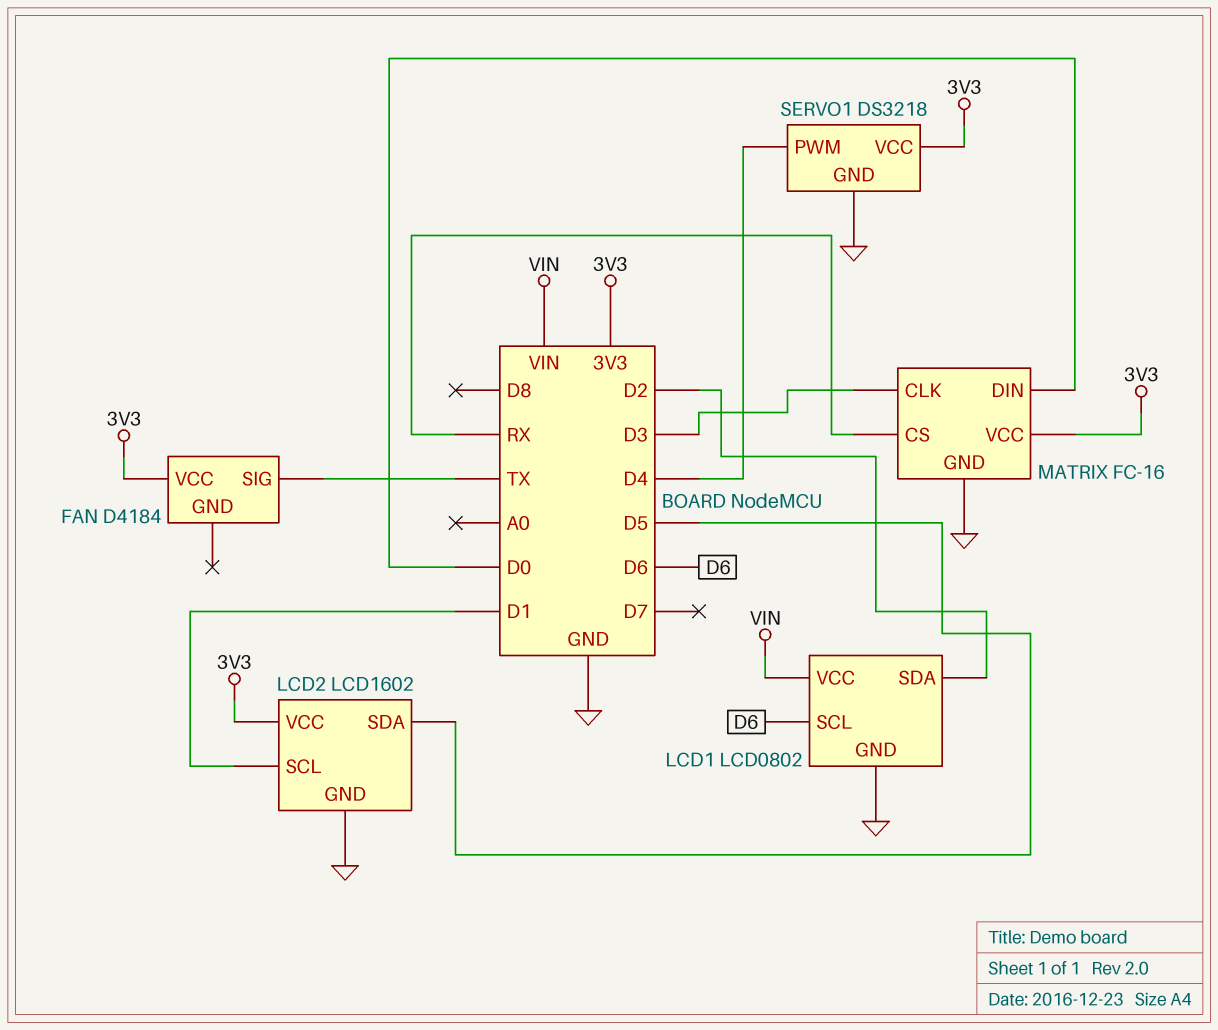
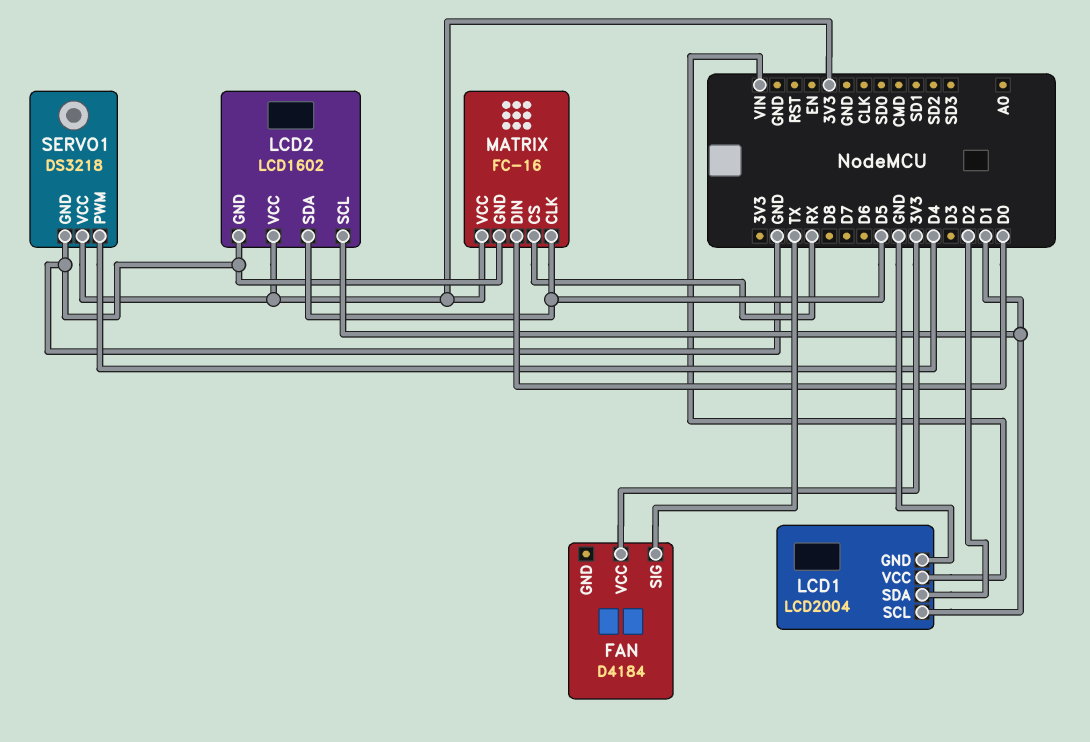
LCD1: LCD0802 -> LCD2004
LCD1 pin SCL: D6 -> D1
MATRIX pin CLK: D3 -> D5

